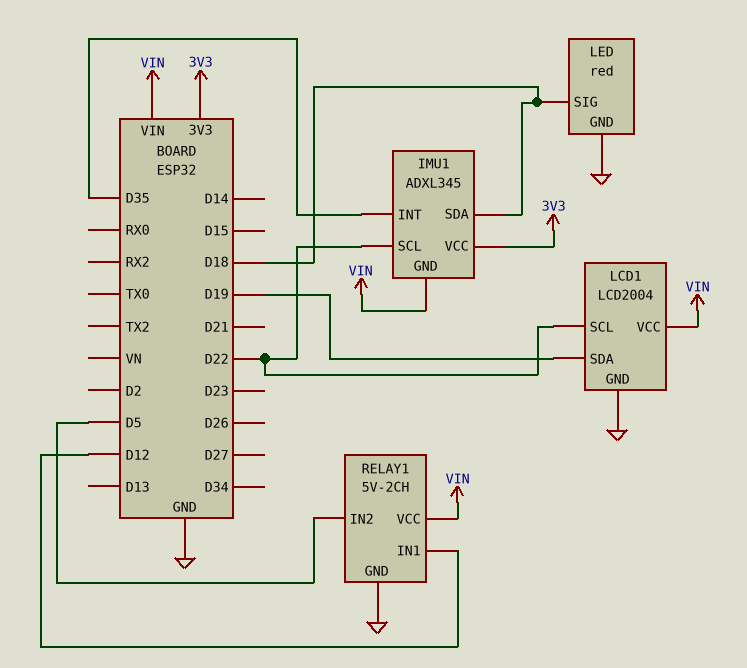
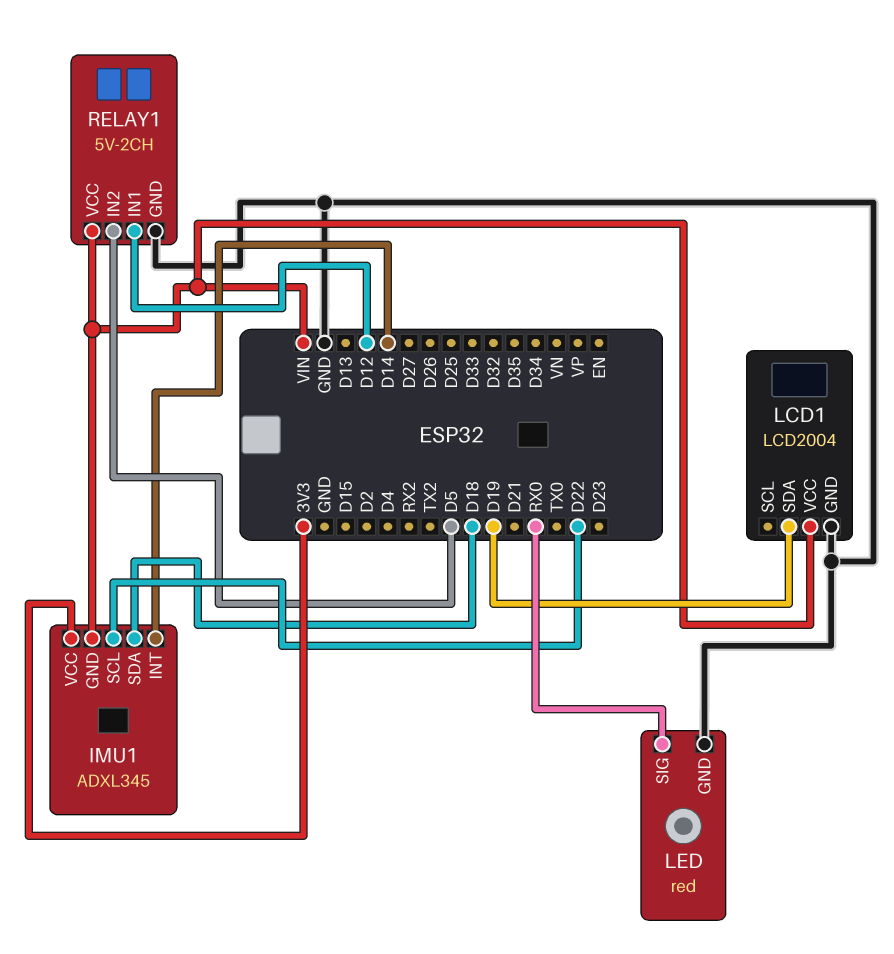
IMU1 pin INT: D35 -> D14
LCD1 pin SCL: D22 -> none
LED pin SIG: D18 -> RX0

